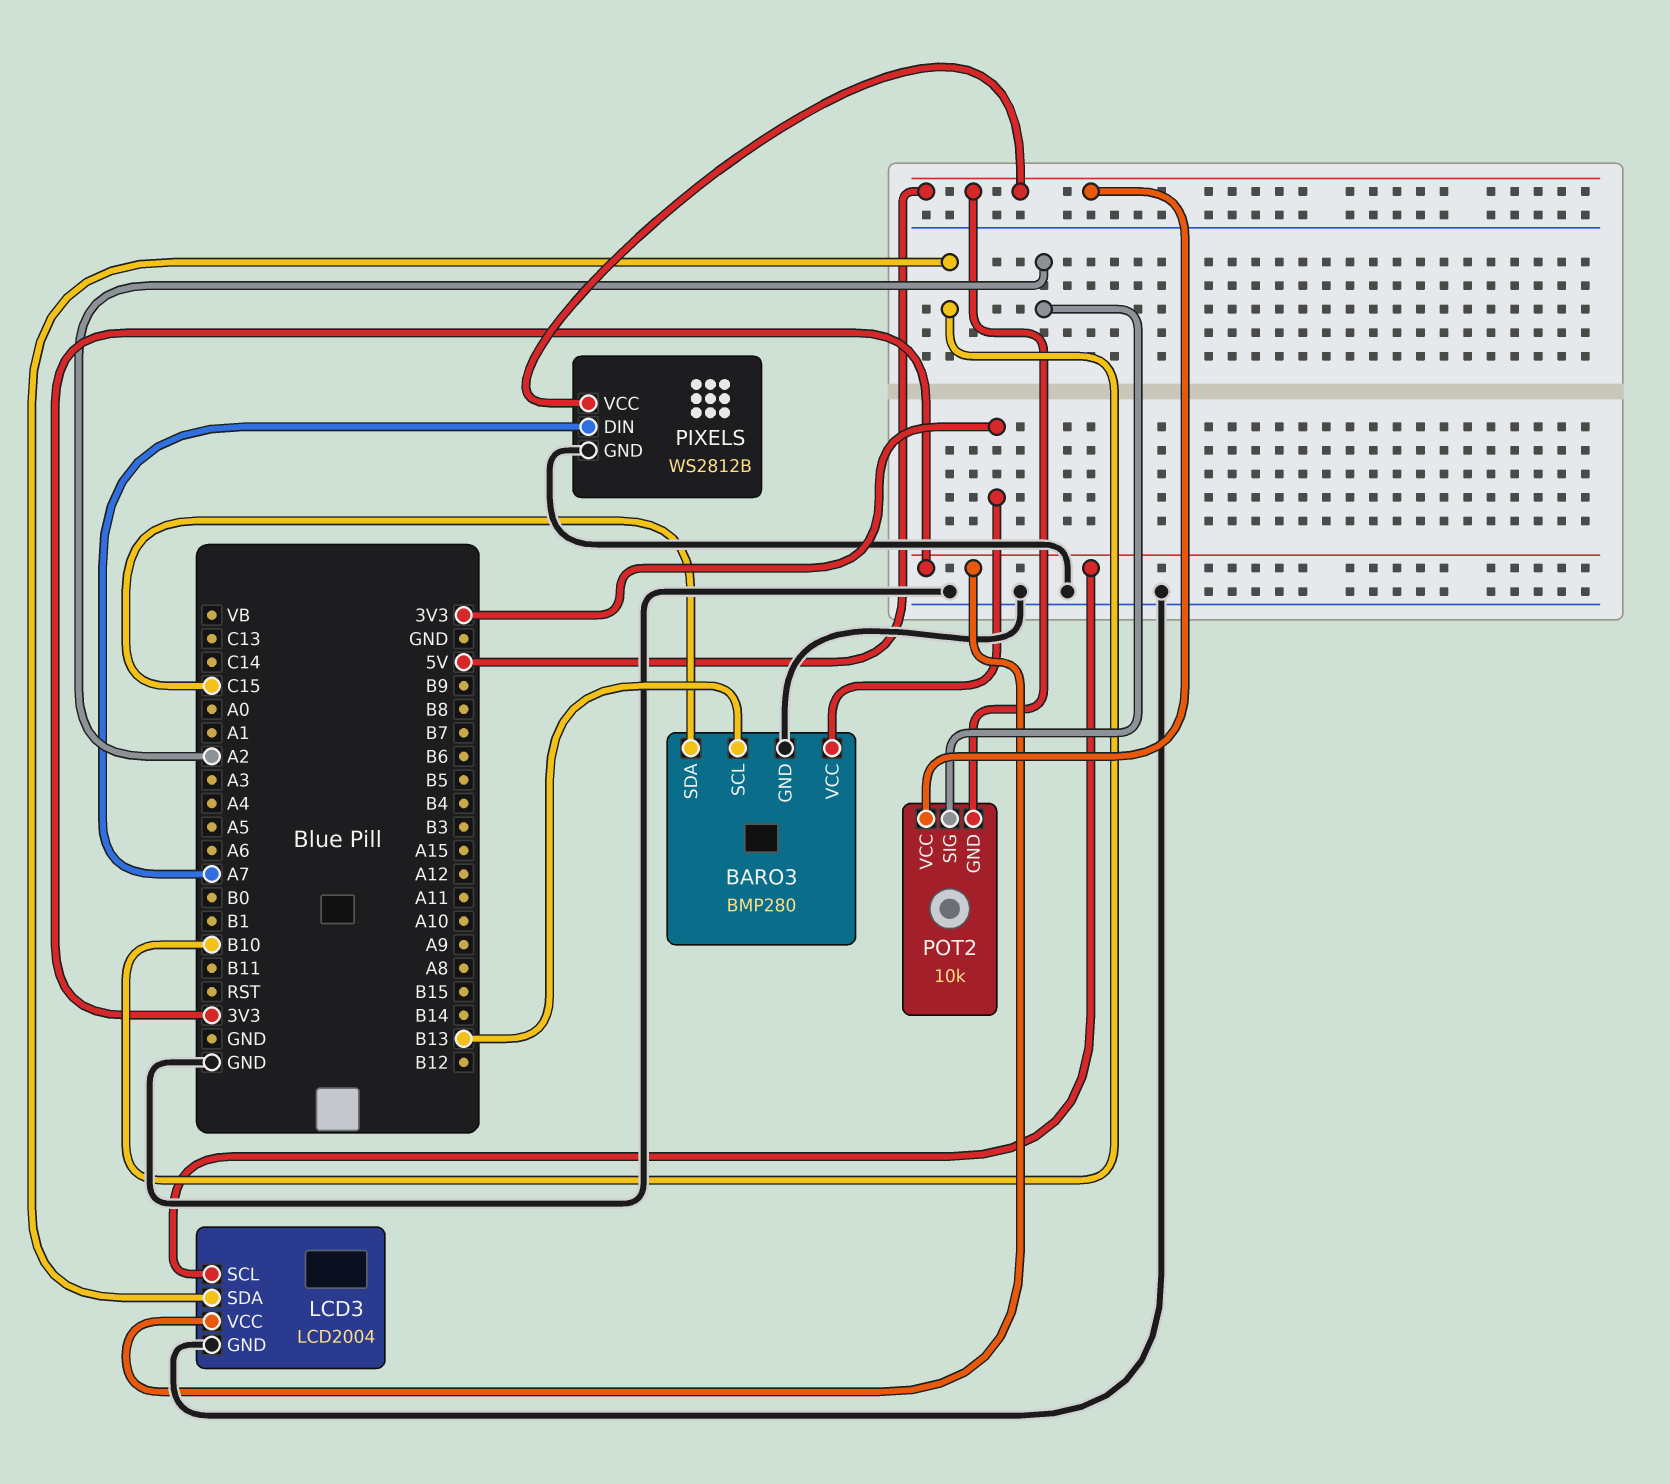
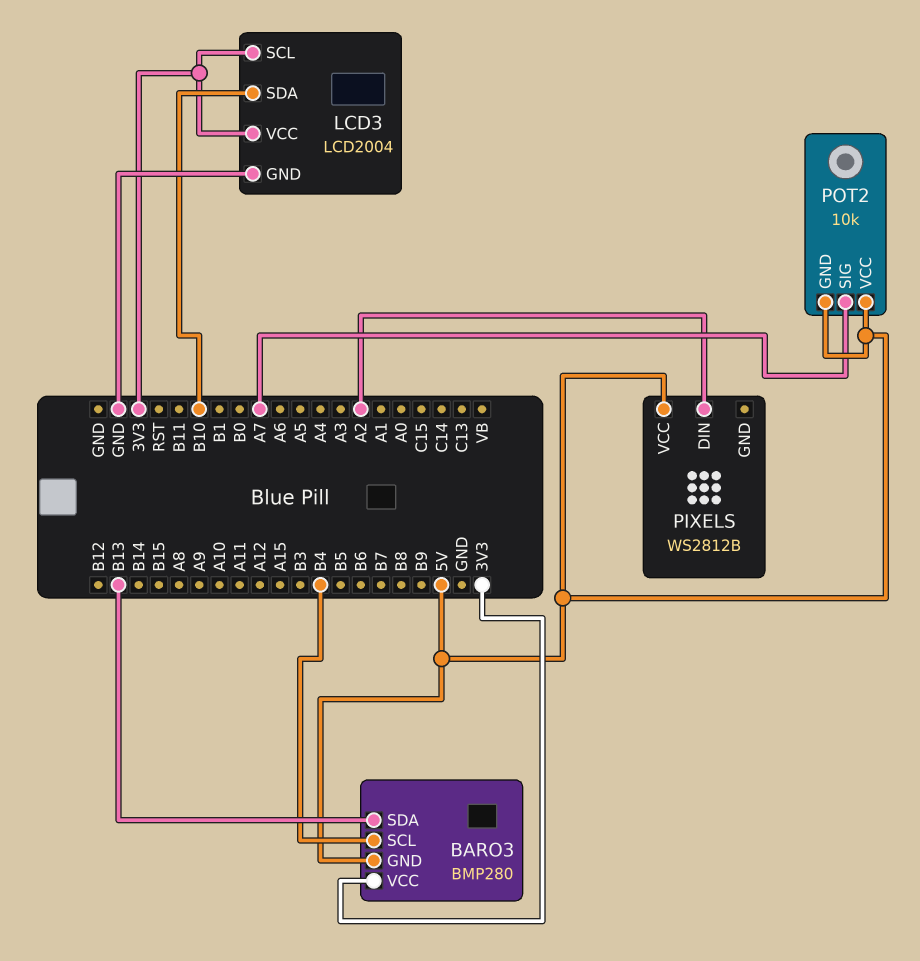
BARO3 pin GND: GND -> 5V
BARO3 pin SCL: B13 -> B4
BARO3 pin SDA: C15 -> B13
PIXELS pin DIN: A7 -> A2
PIXELS pin GND: GND -> none
POT2 pin SIG: A2 -> A7

